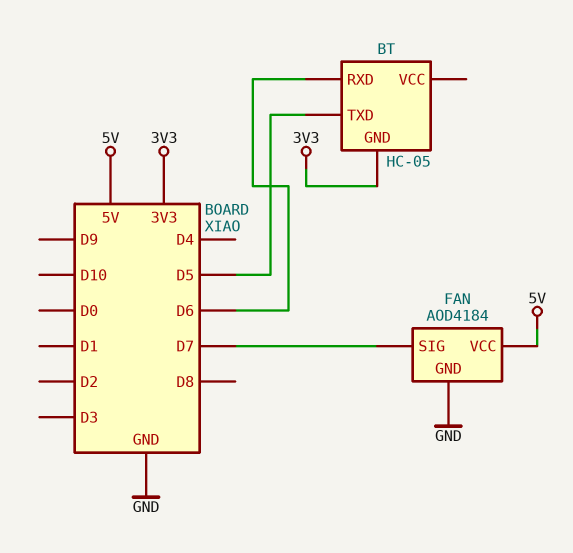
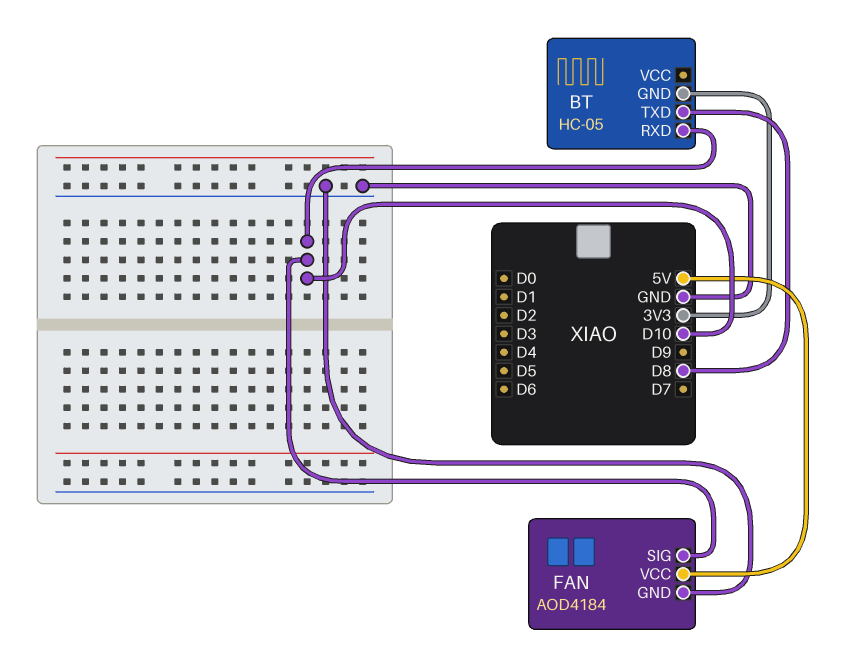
BT pin RXD: D6 -> D10
BT pin TXD: D5 -> D8
FAN pin SIG: D7 -> D10

